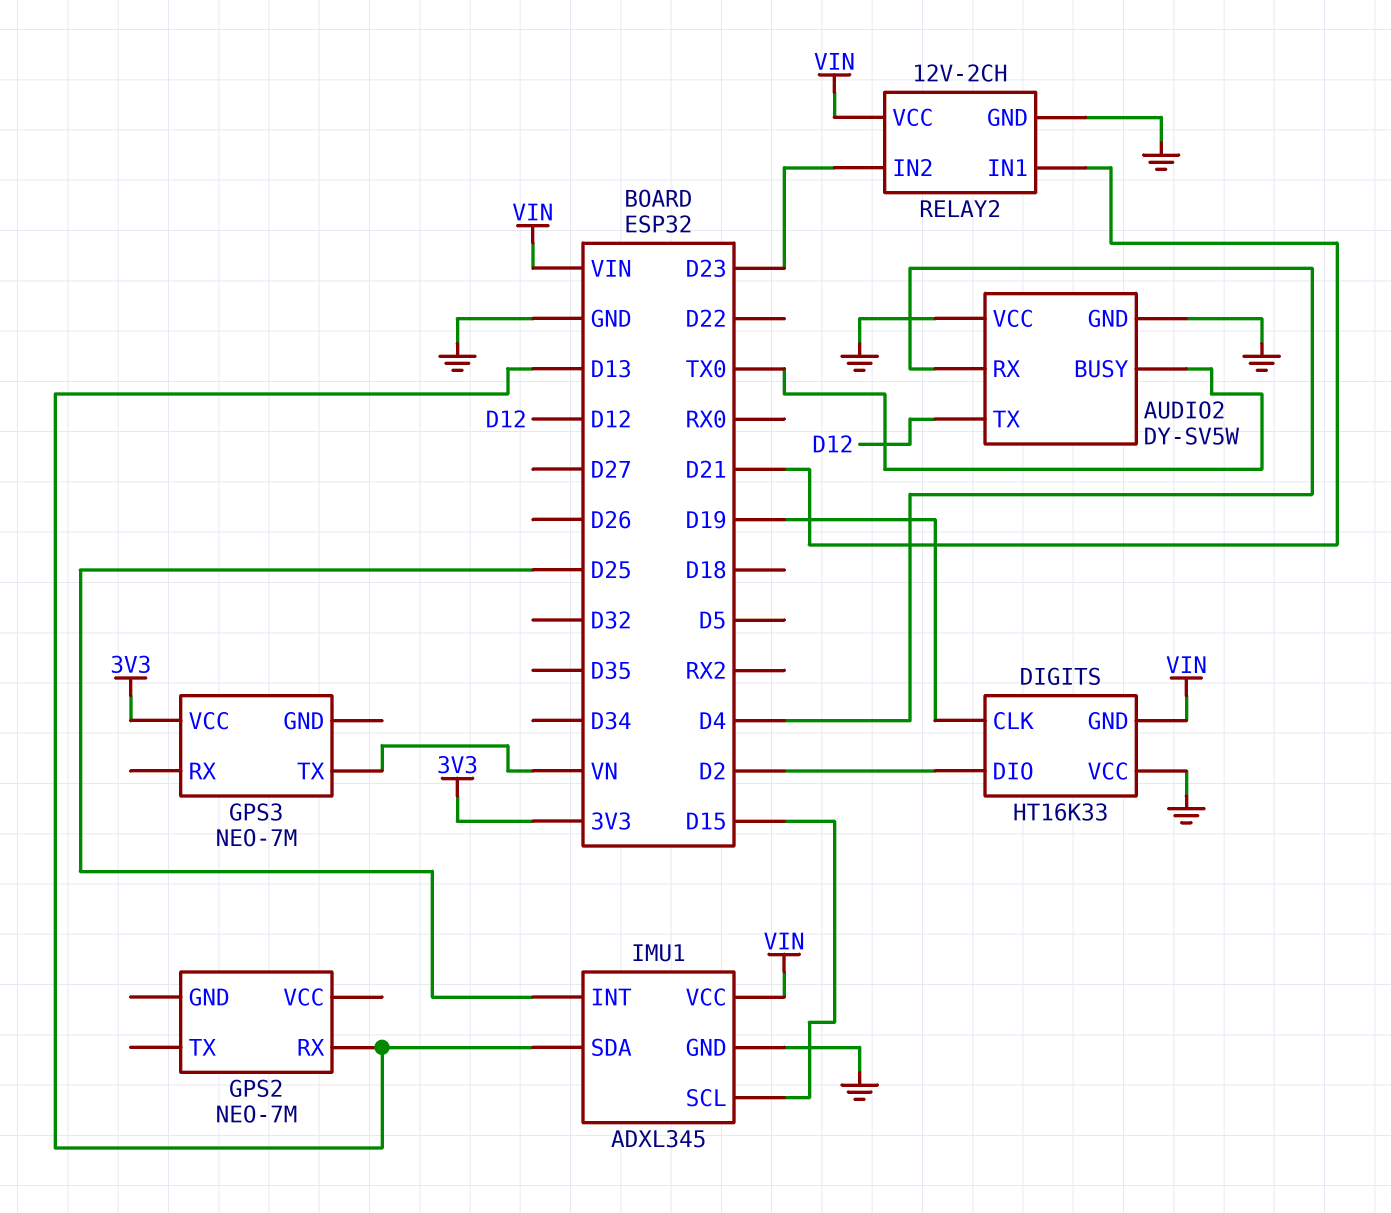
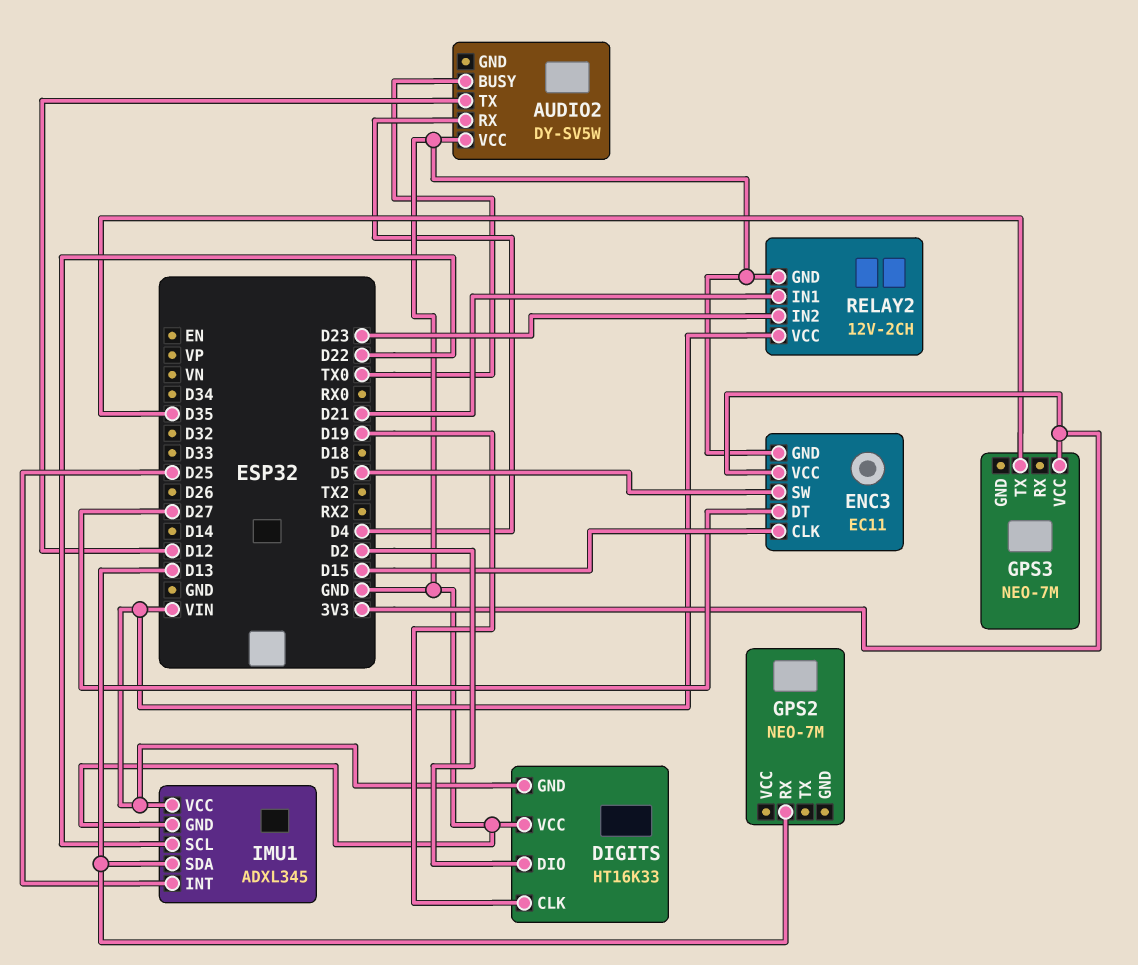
AUDIO2 pin GND: GND -> none
ENC3: none -> EC11
ENC3 pin CLK: none -> D15
ENC3 pin DT: none -> D27
ENC3 pin GND: none -> GND
ENC3 pin SW: none -> D5
ENC3 pin VCC: none -> 3V3
GPS3 pin TX: VN -> D35
IMU1 pin SCL: D15 -> D22

